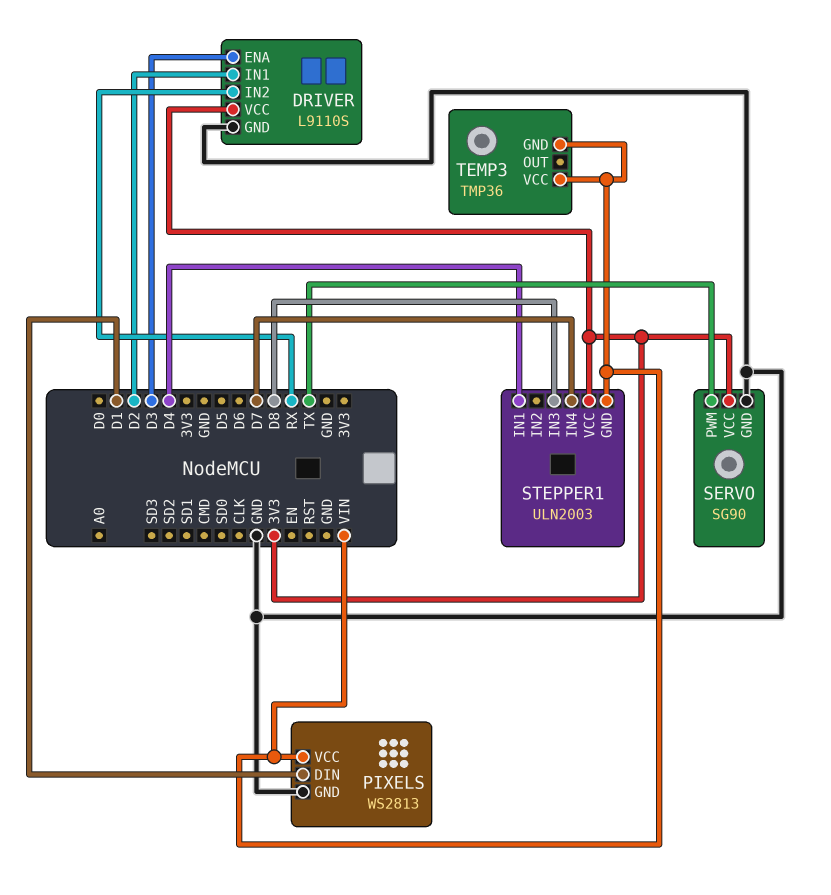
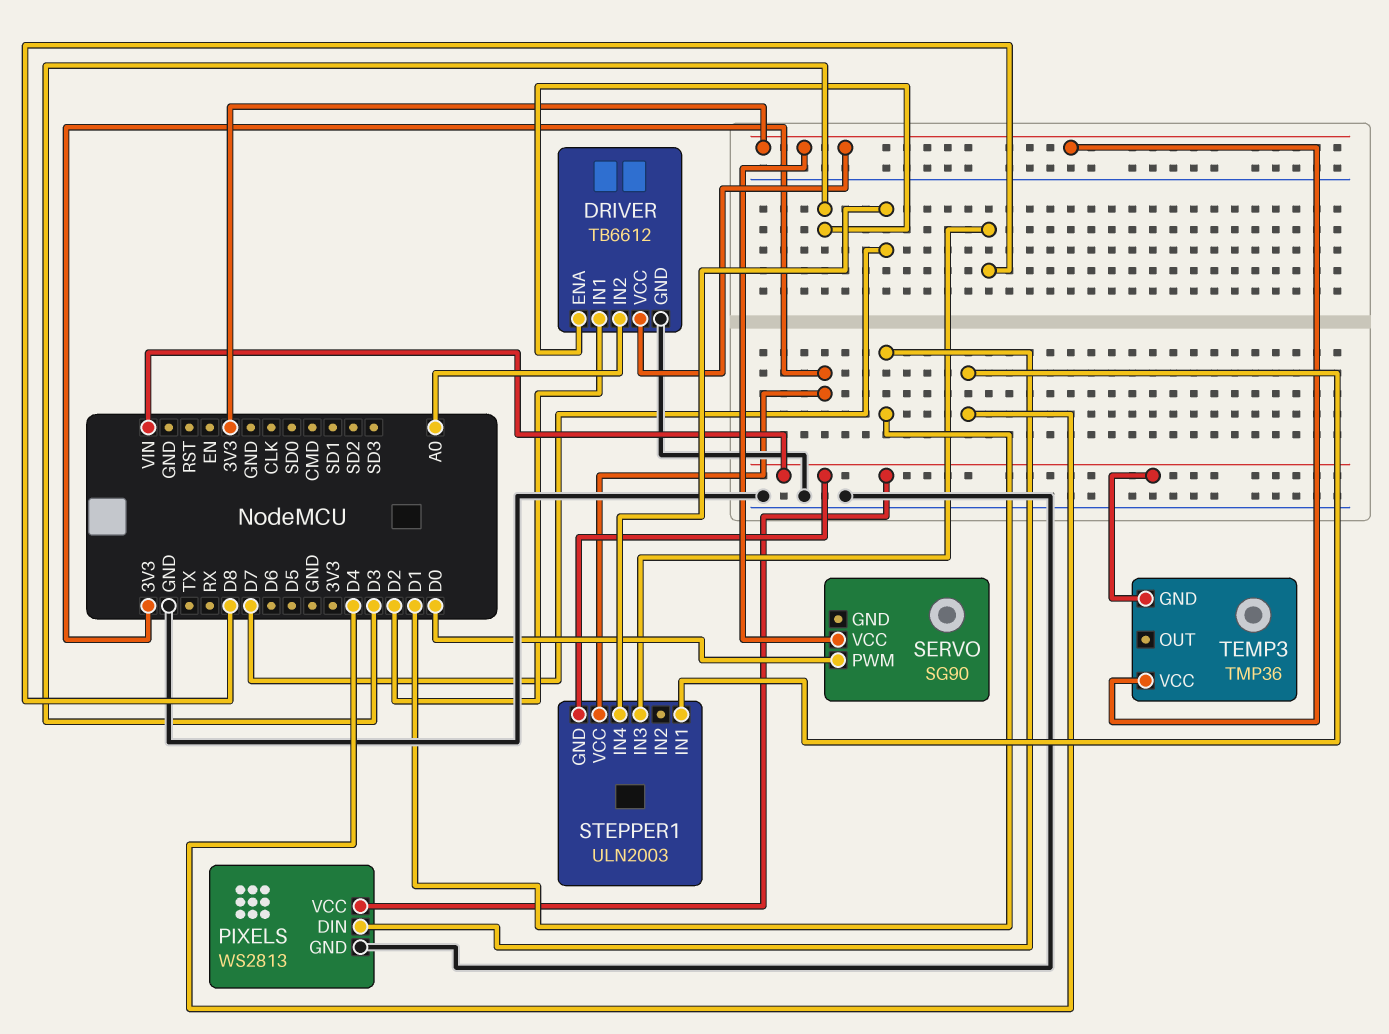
DRIVER: L9110S -> TB6612
DRIVER pin IN2: RX -> A0
SERVO pin GND: GND -> none
SERVO pin PWM: TX -> D0
TEMP3 pin VCC: VIN -> 3V3

